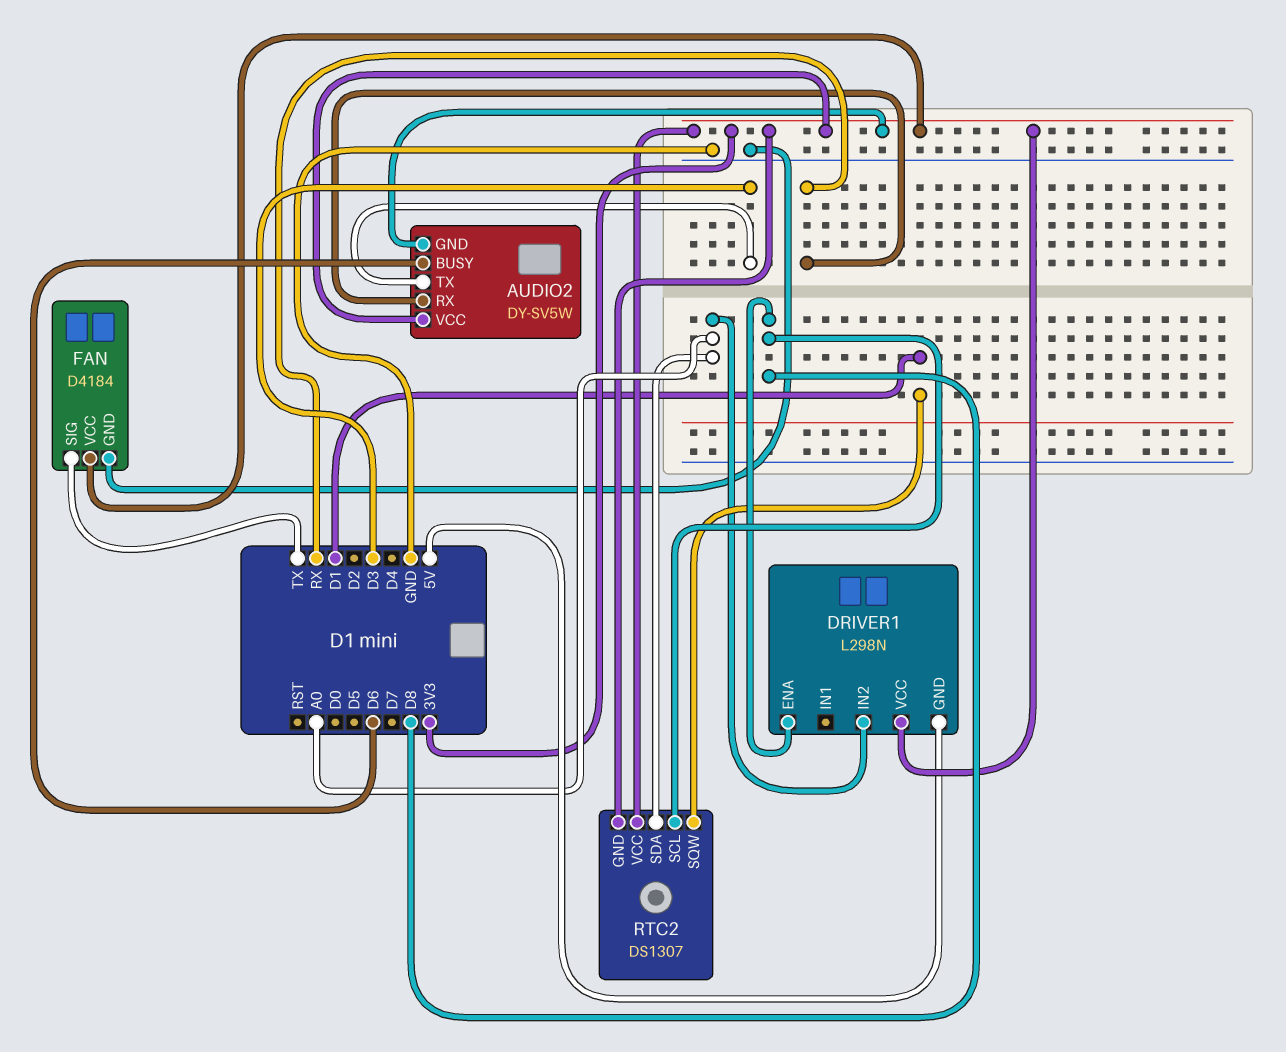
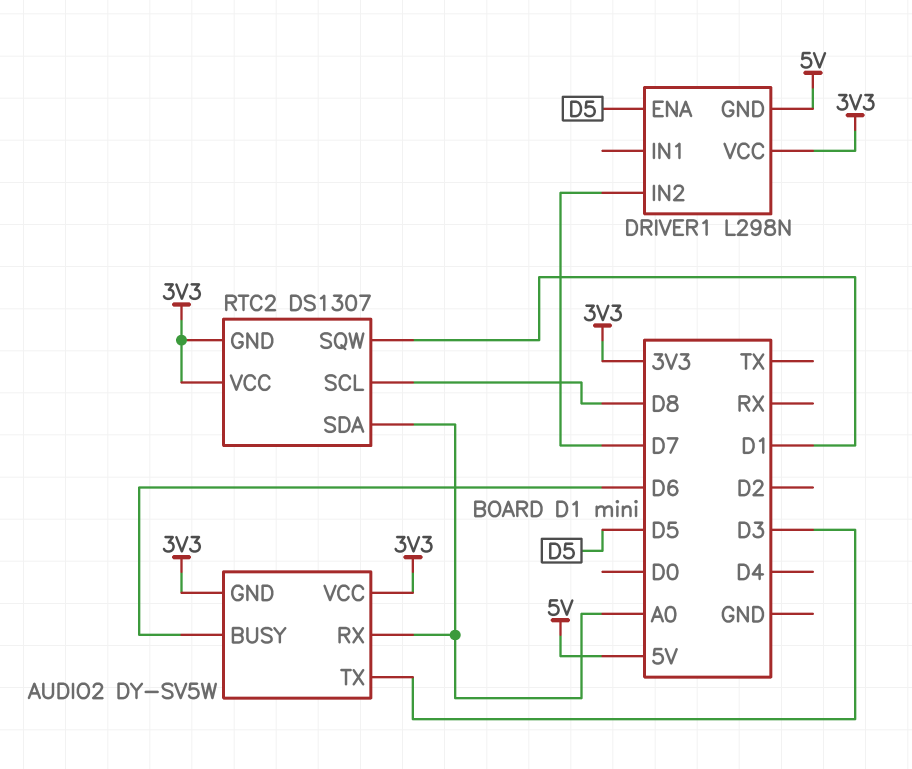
AUDIO2 pin RX: RX -> A0
DRIVER1 pin ENA: D8 -> D5
DRIVER1 pin IN2: A0 -> D7
FAN: D4184 -> none
FAN pin GND: GND -> none
FAN pin SIG: TX -> none
FAN pin VCC: 3V3 -> none

